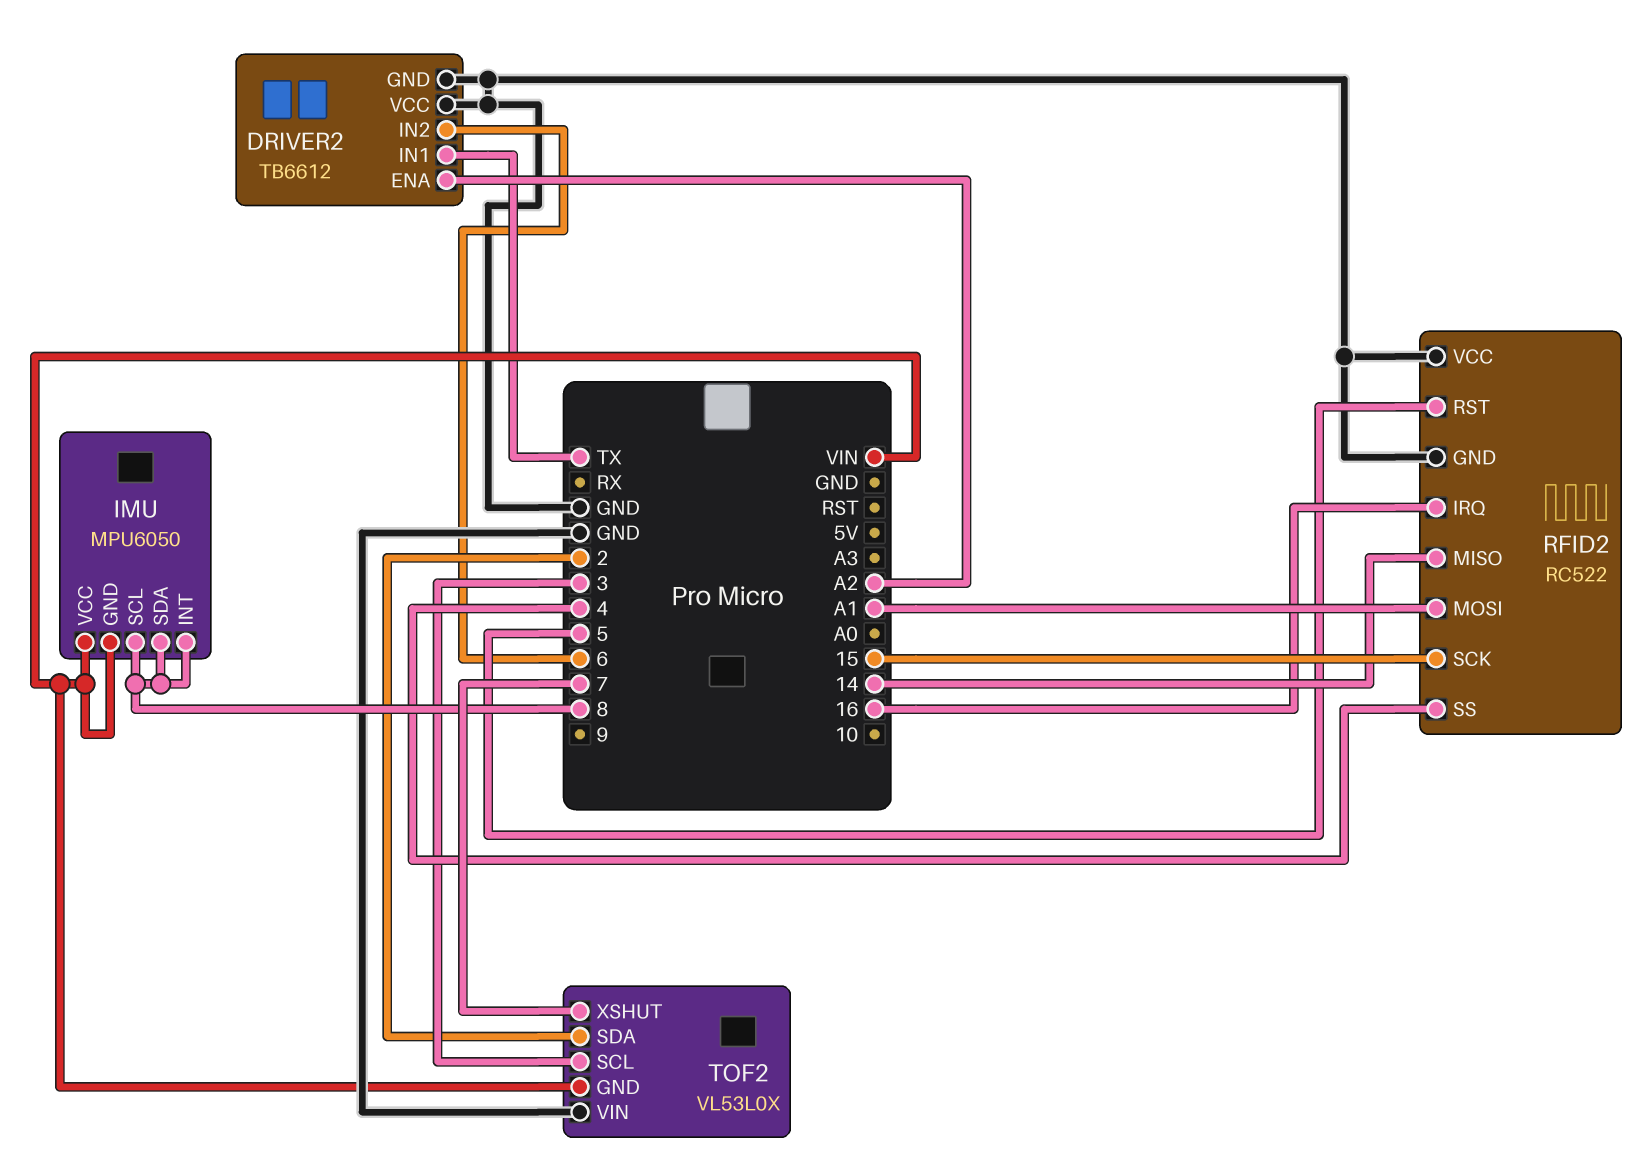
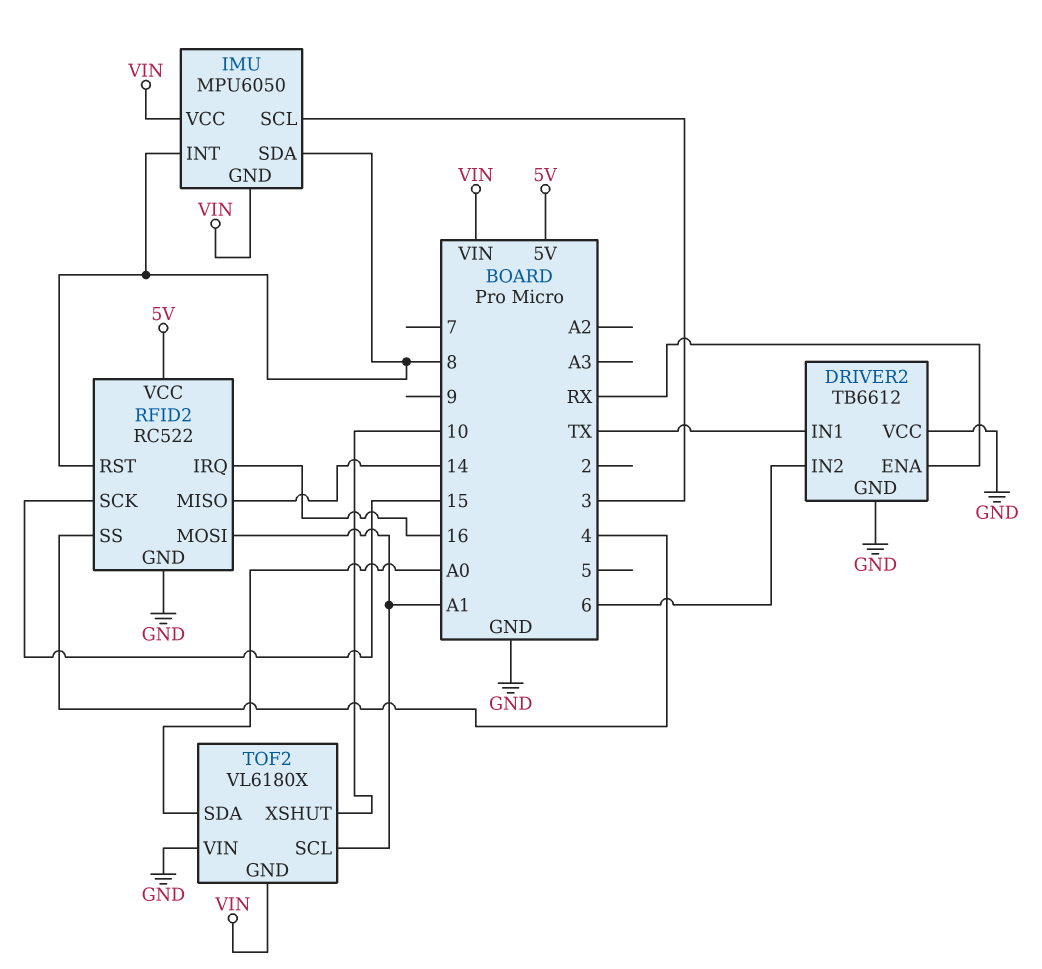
DRIVER2 pin ENA: A2 -> RX
IMU pin SCL: 8 -> 3
RFID2 pin RST: 5 -> 8
RFID2 pin VCC: GND -> 5V
TOF2: VL53L0X -> VL6180X
TOF2 pin SCL: 3 -> A1
TOF2 pin SDA: 2 -> A0
TOF2 pin XSHUT: 7 -> 10

